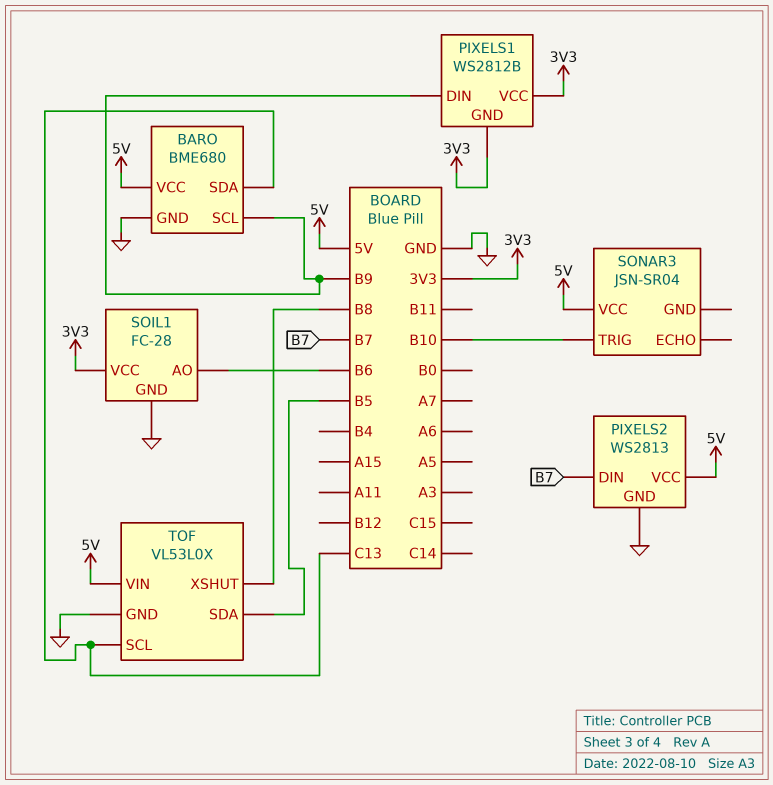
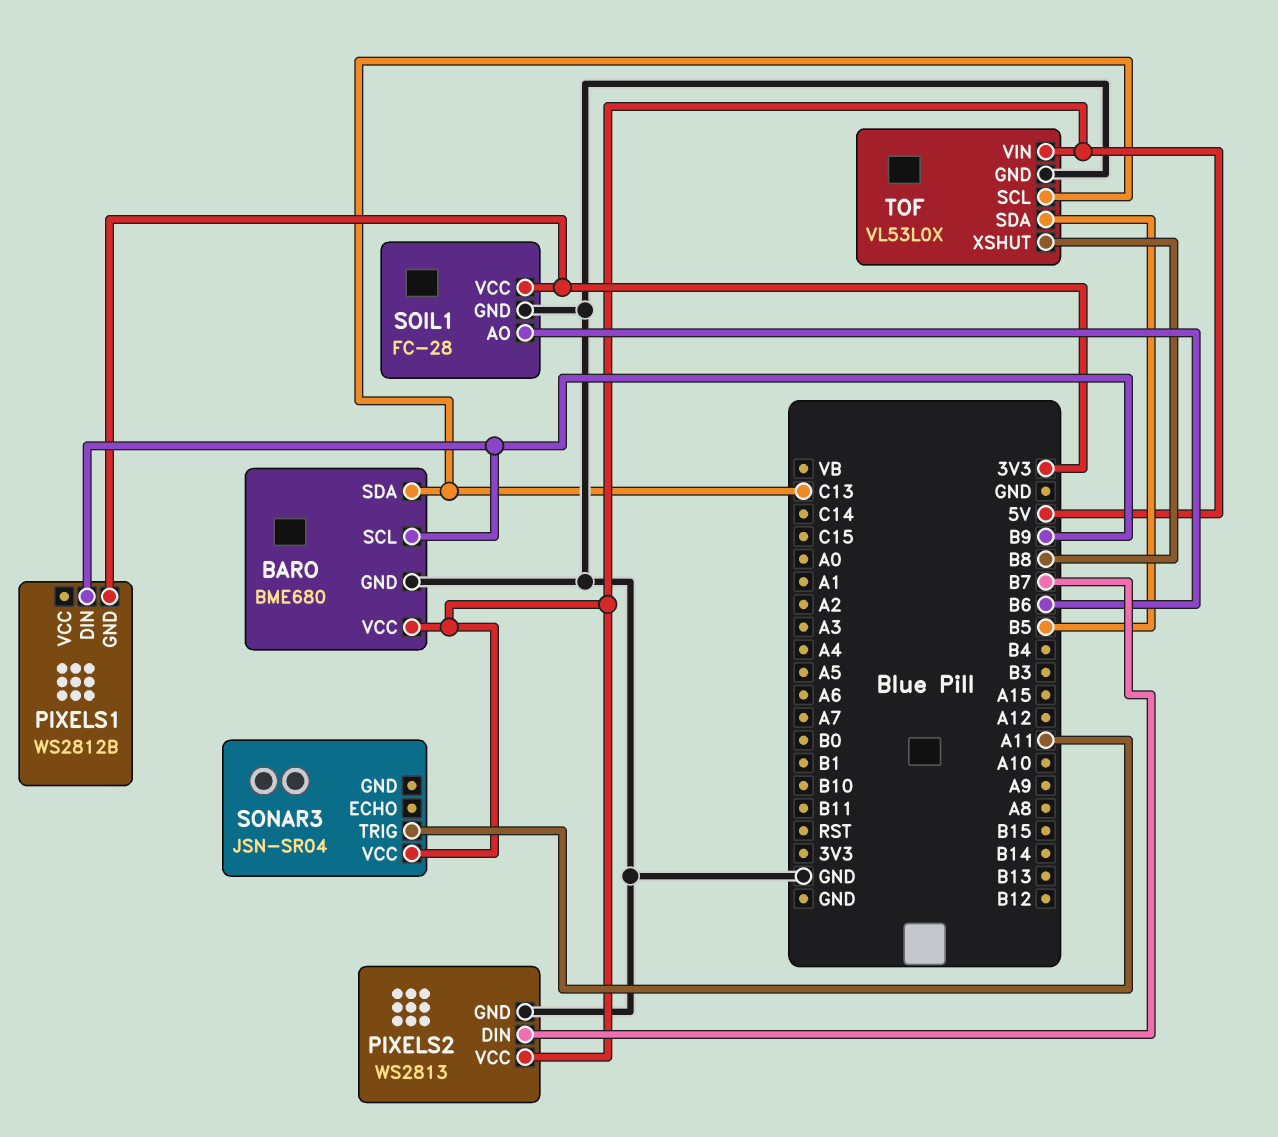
PIXELS1 pin VCC: 3V3 -> none
SONAR3 pin TRIG: B10 -> A11

